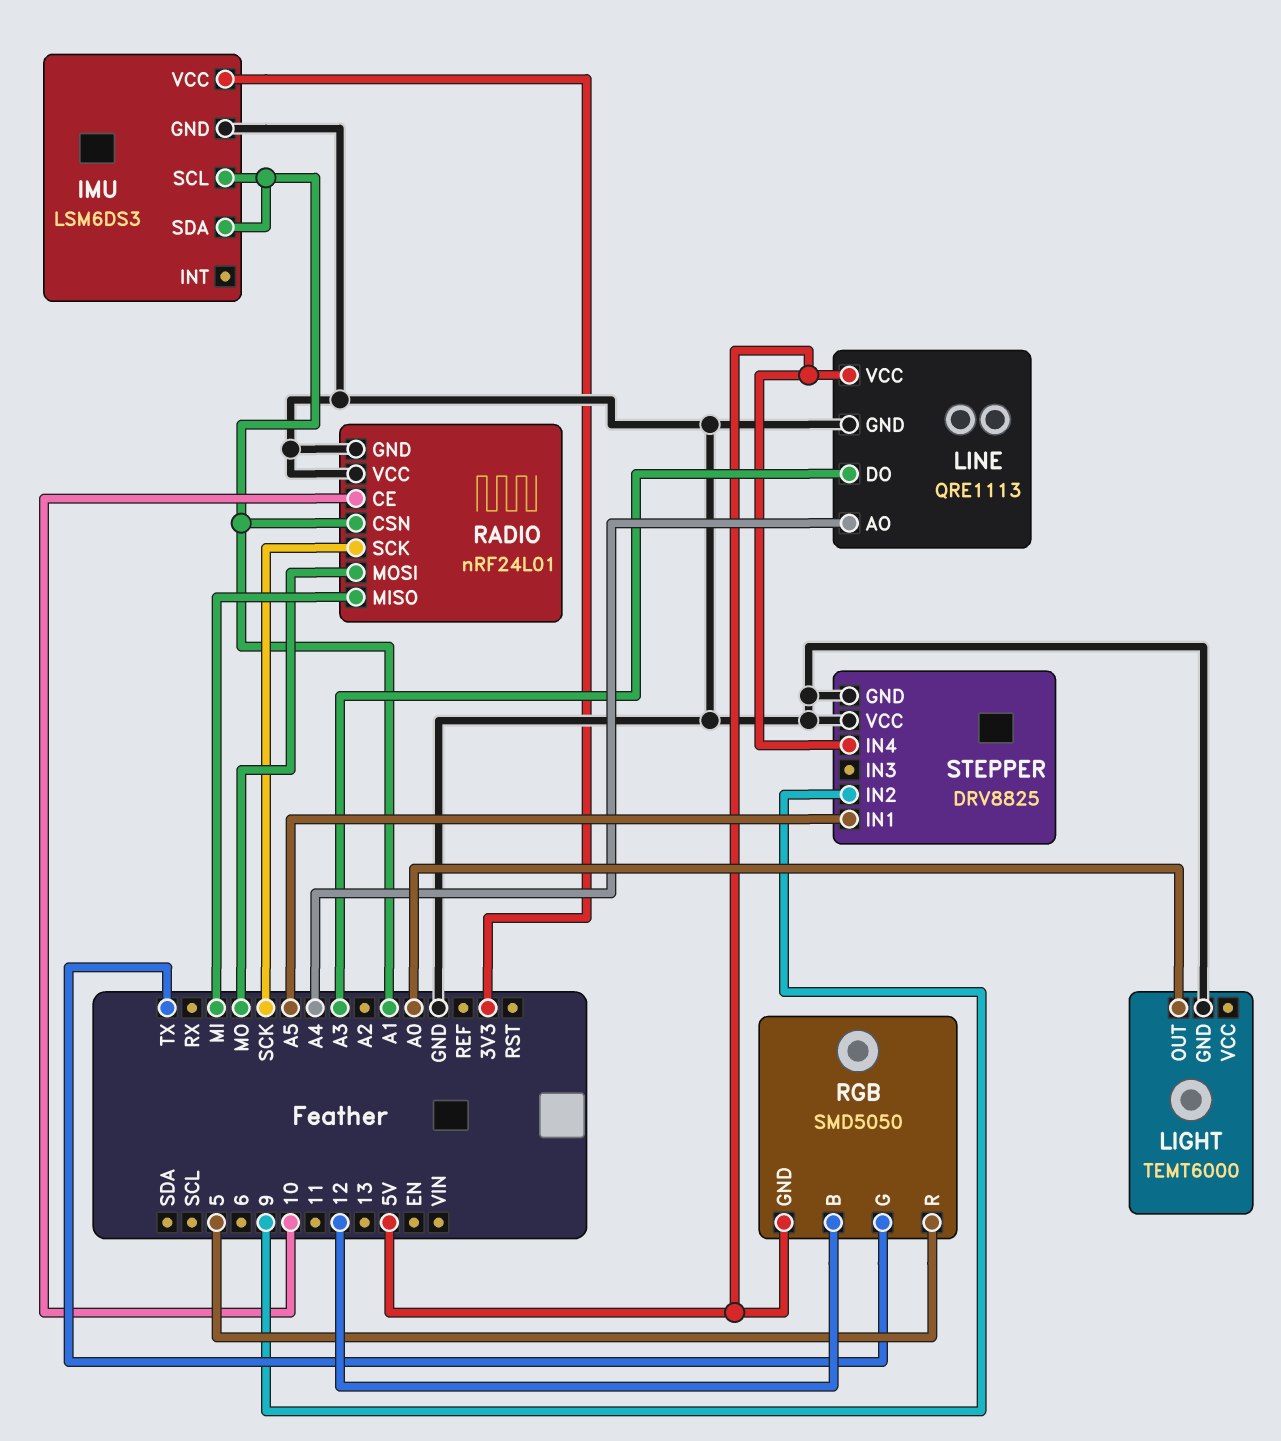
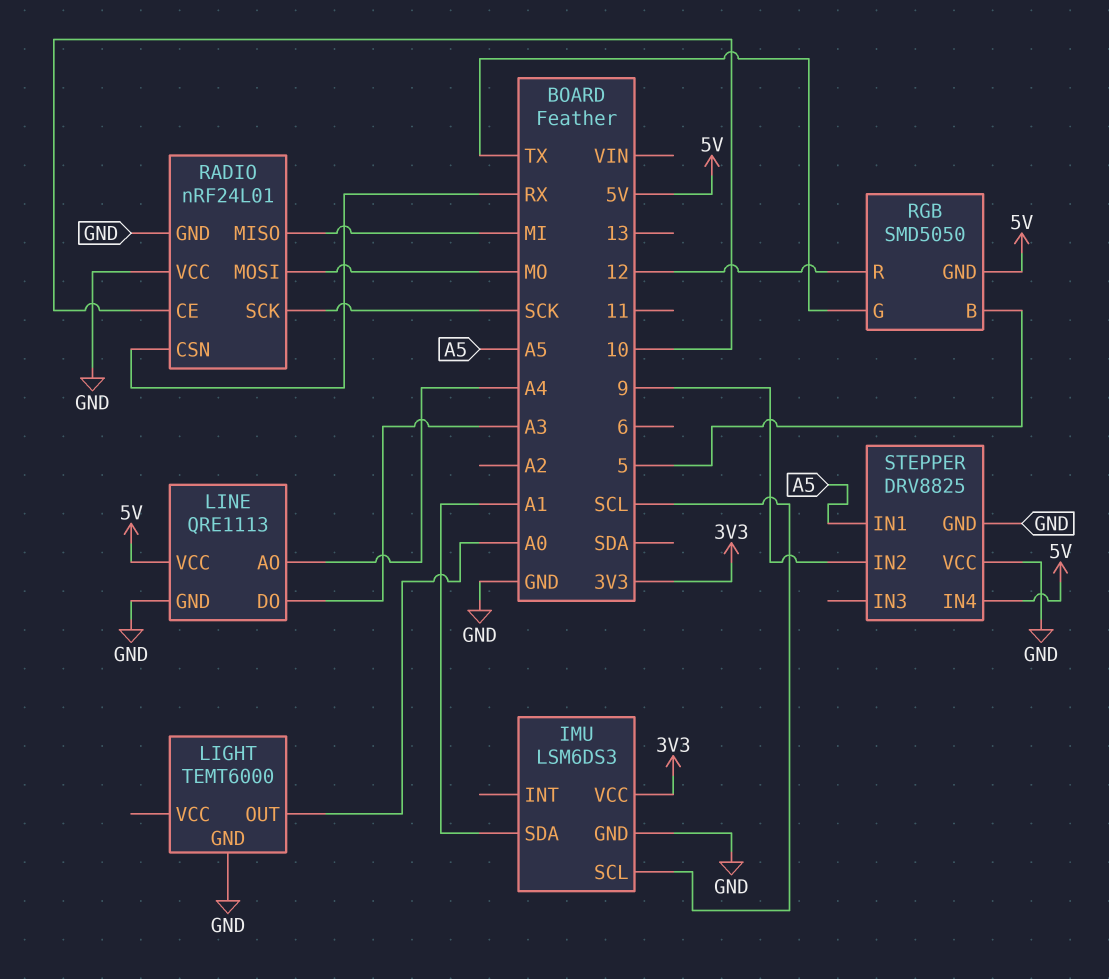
IMU pin SCL: A1 -> SCL
RADIO pin CSN: A1 -> RX
RGB pin B: 12 -> 5
RGB pin R: 5 -> 12

